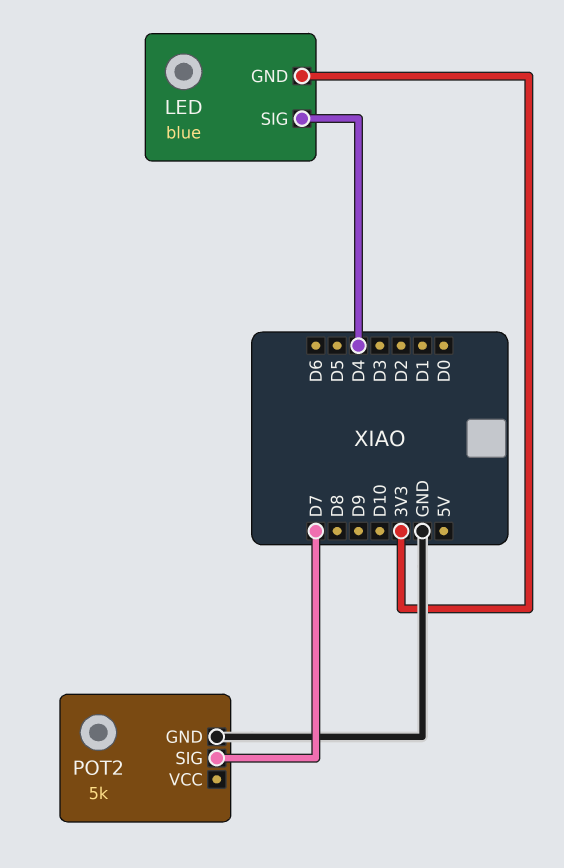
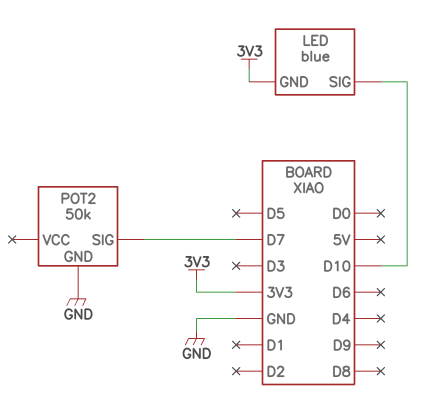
LED pin SIG: D4 -> D10
POT2: 5k -> 50k

